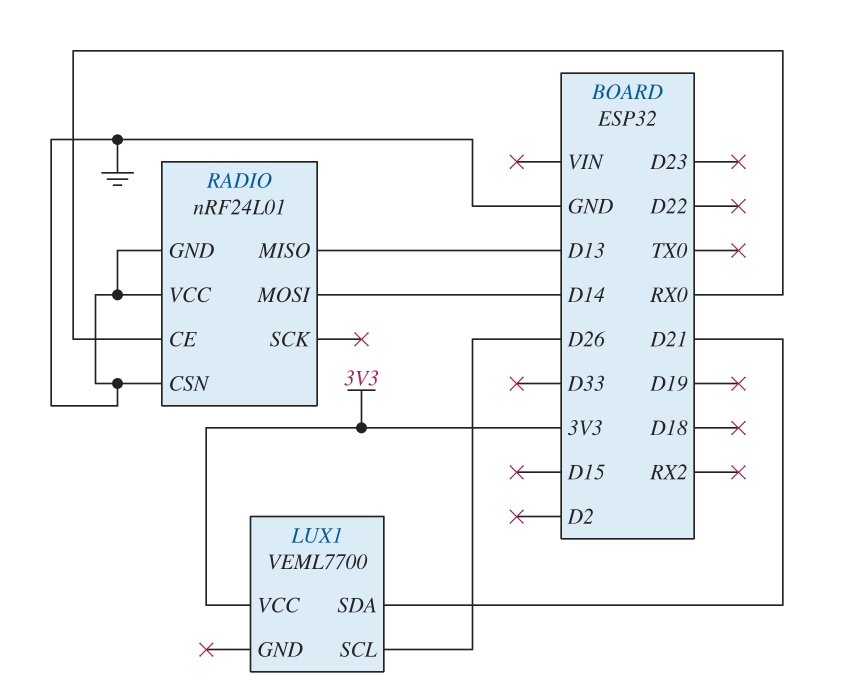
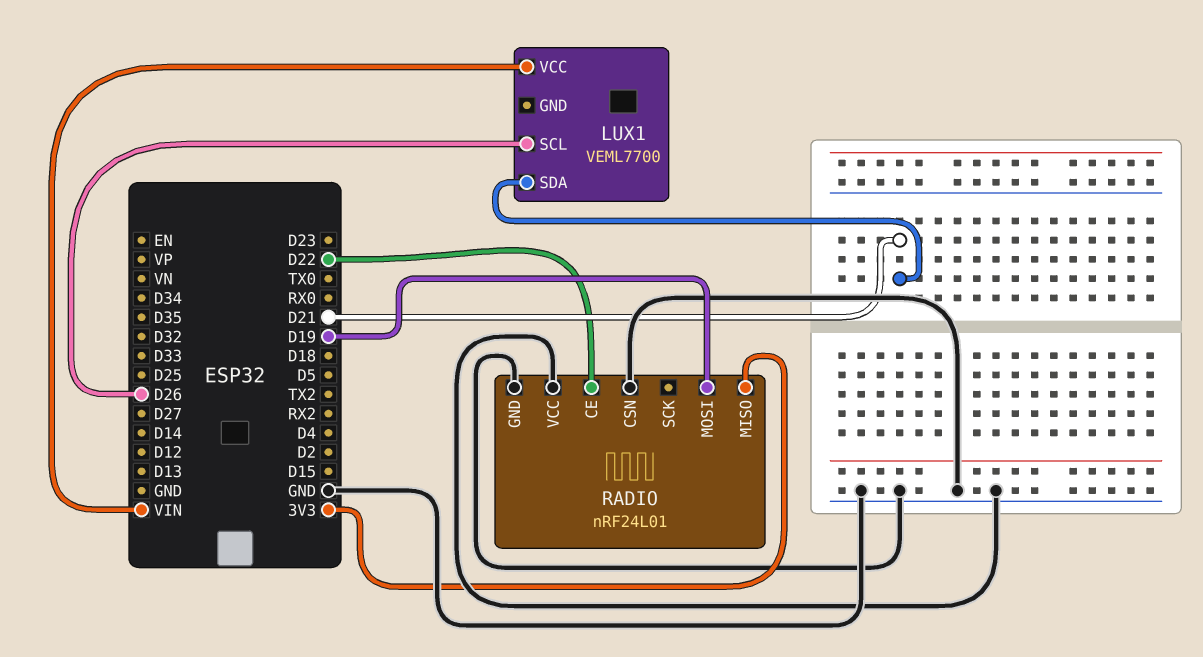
LUX1 pin VCC: 3V3 -> VIN
RADIO pin CE: RX0 -> D22
RADIO pin MISO: D13 -> 3V3
RADIO pin MOSI: D14 -> D19

